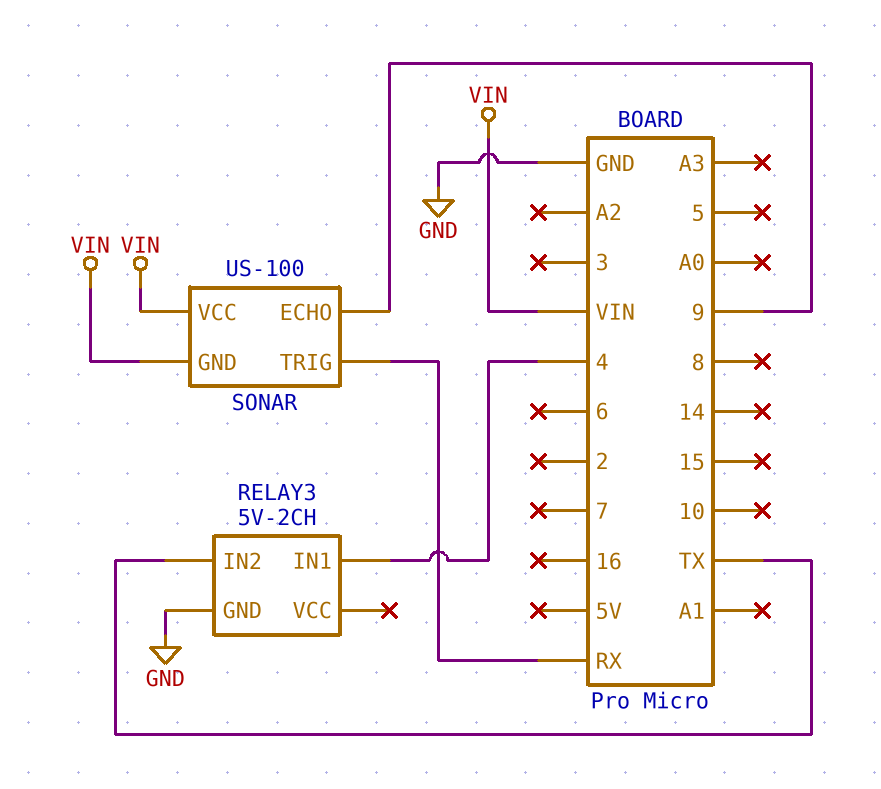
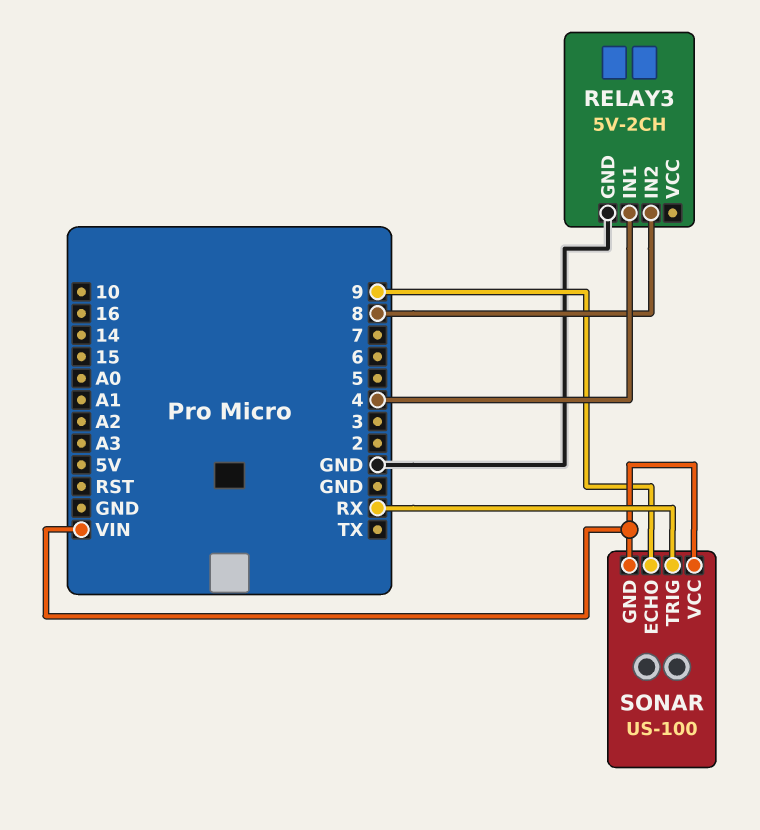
RELAY3 pin IN2: TX -> 8

